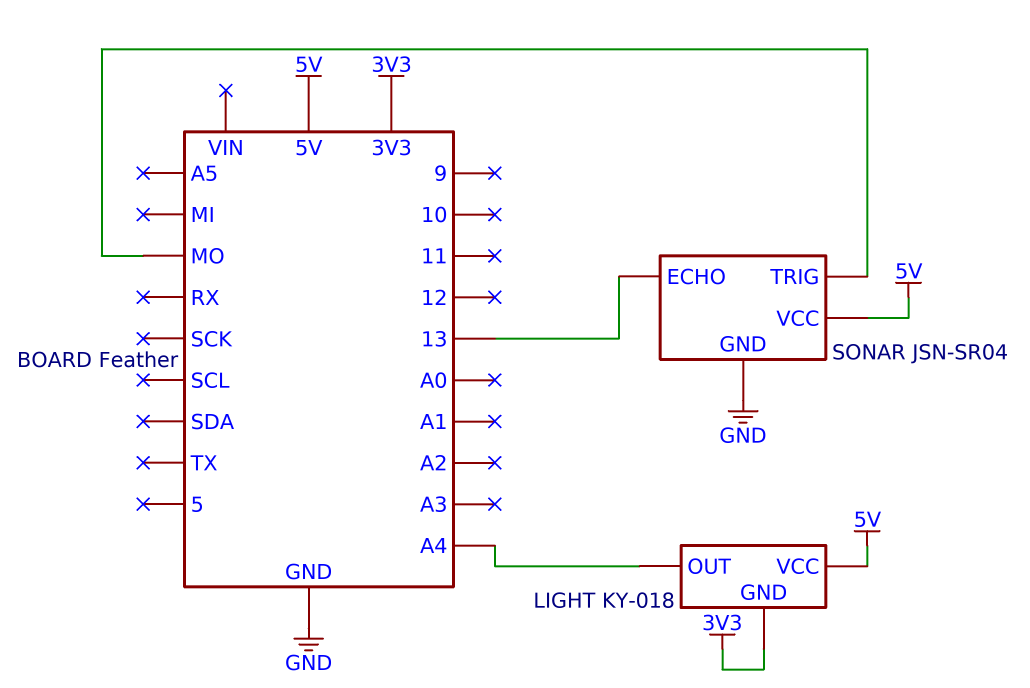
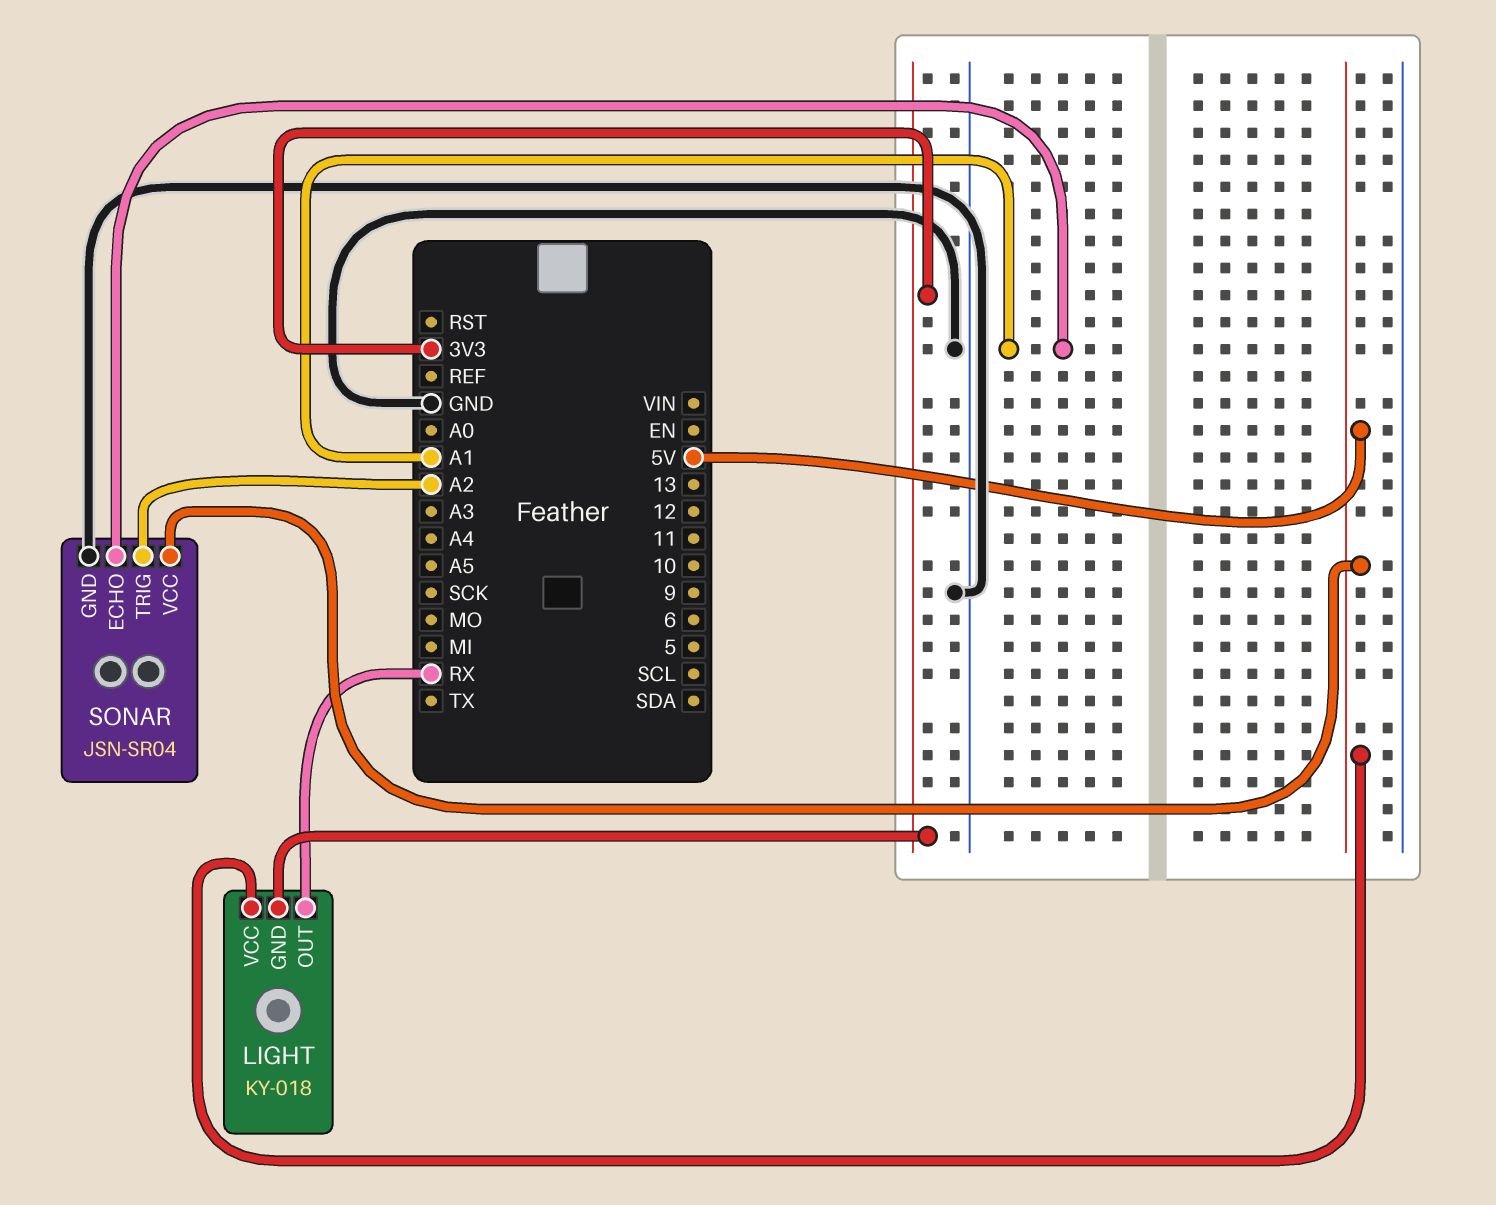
LIGHT pin OUT: A4 -> RX
SONAR pin ECHO: 13 -> A1
SONAR pin TRIG: MO -> A2

